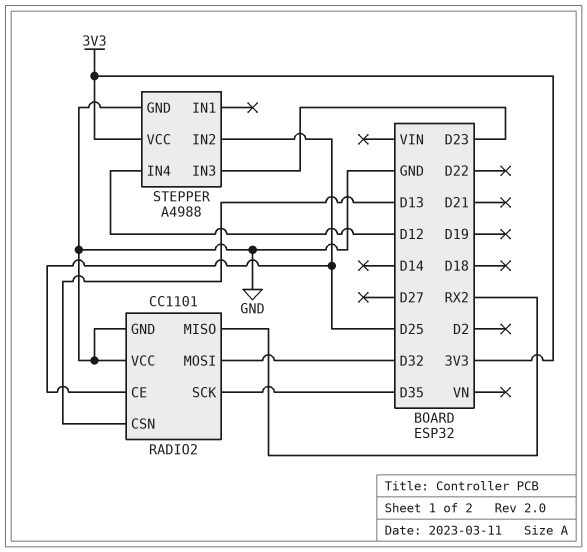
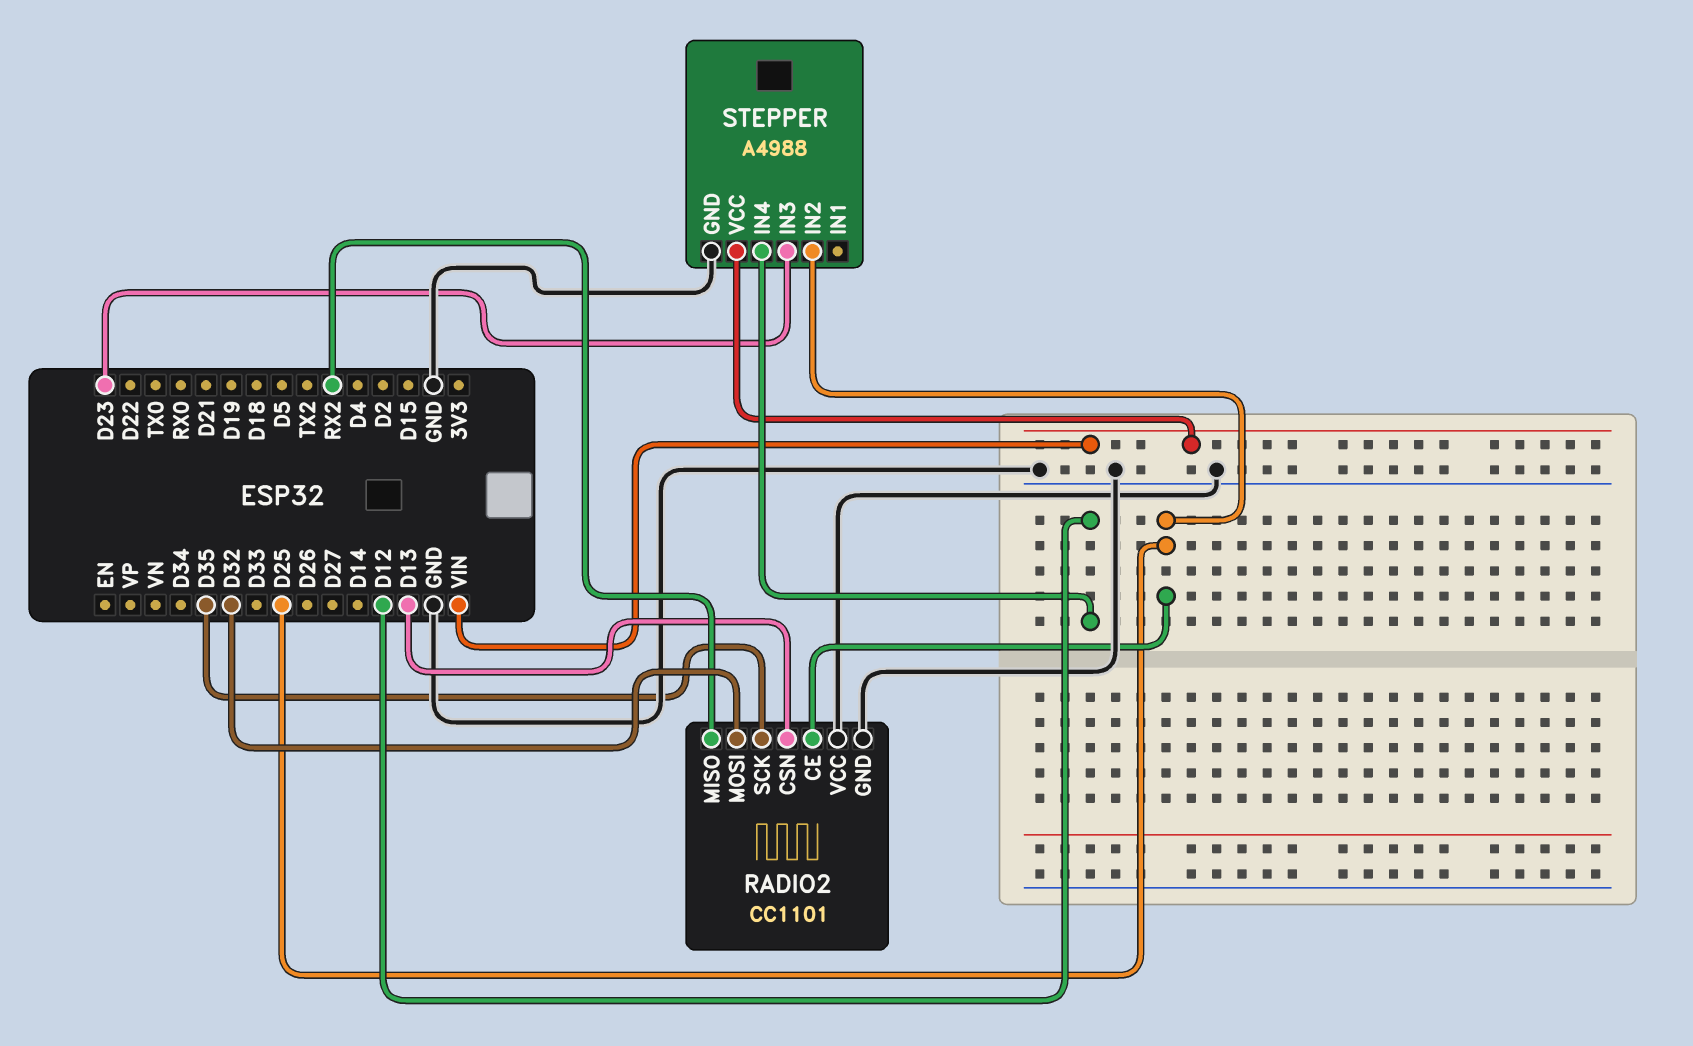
STEPPER pin VCC: 3V3 -> VIN

